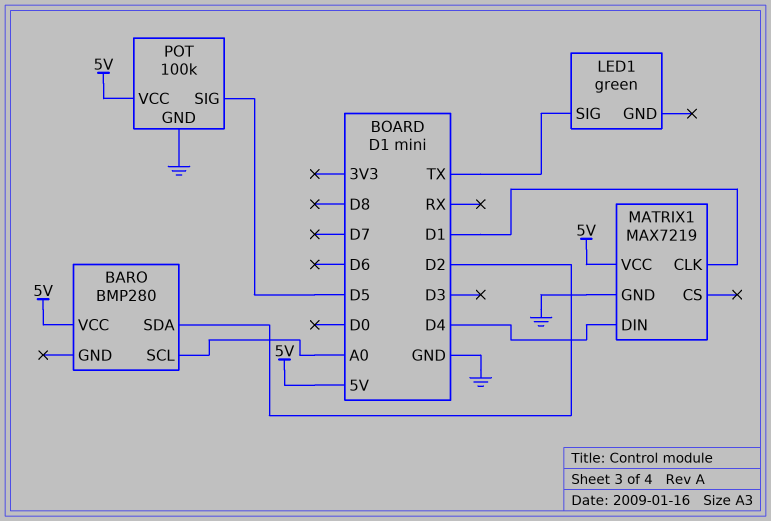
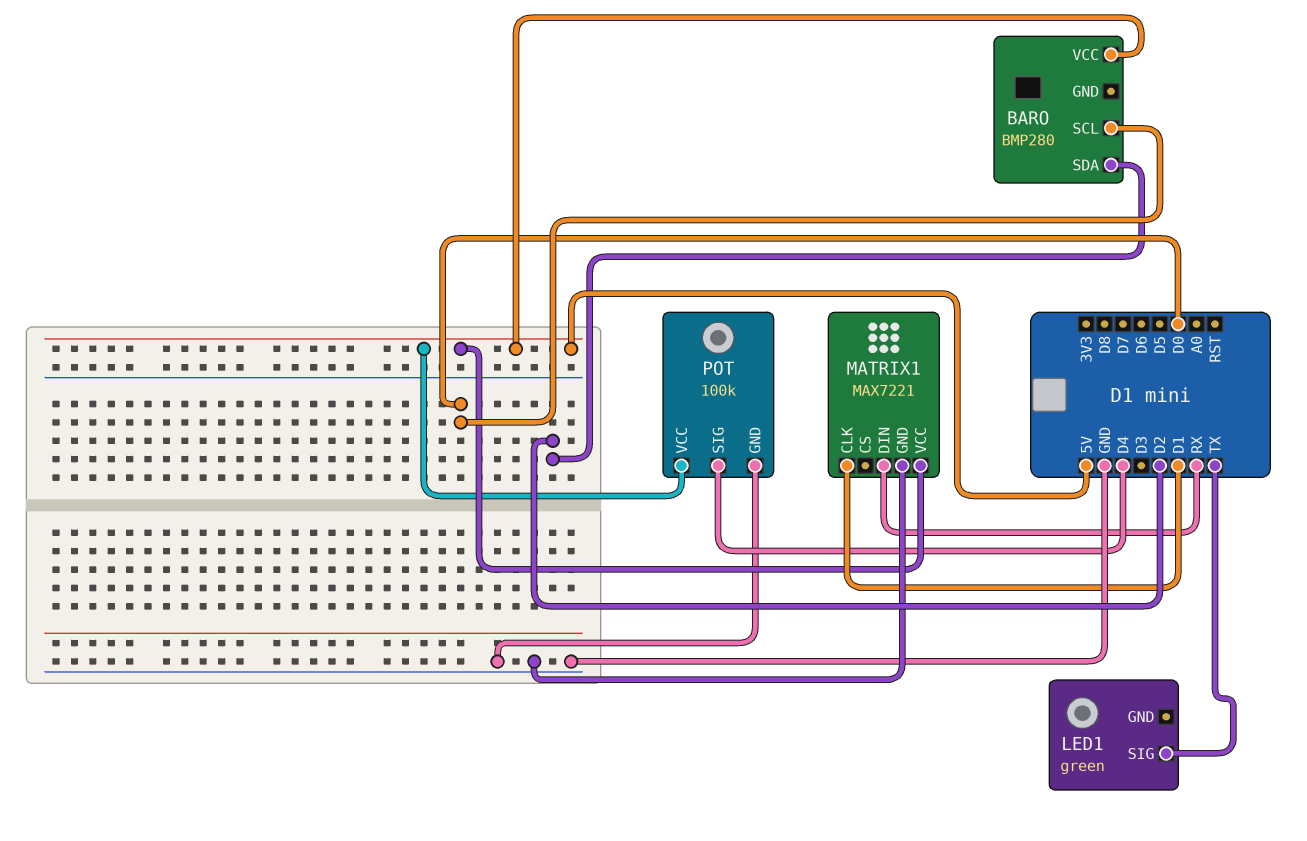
BARO pin SCL: A0 -> D0
MATRIX1: MAX7219 -> MAX7221
MATRIX1 pin DIN: D4 -> RX
POT pin SIG: D5 -> D4

